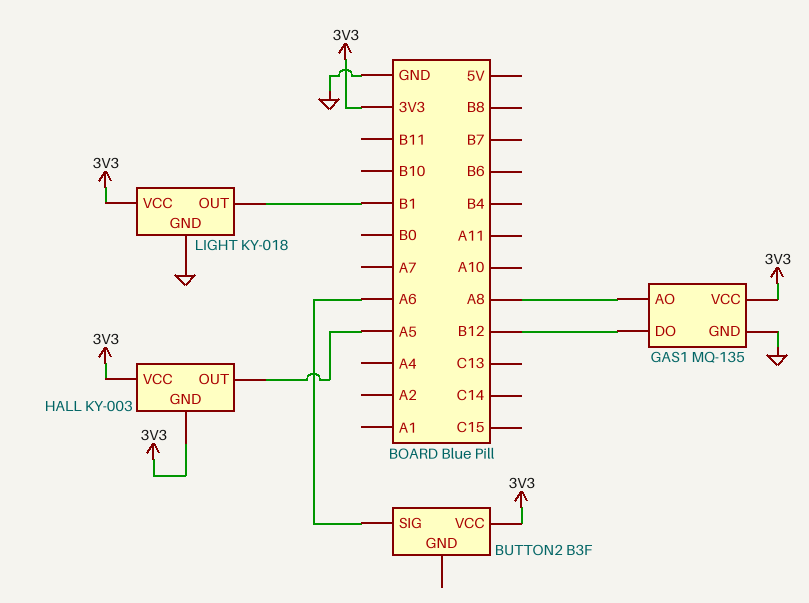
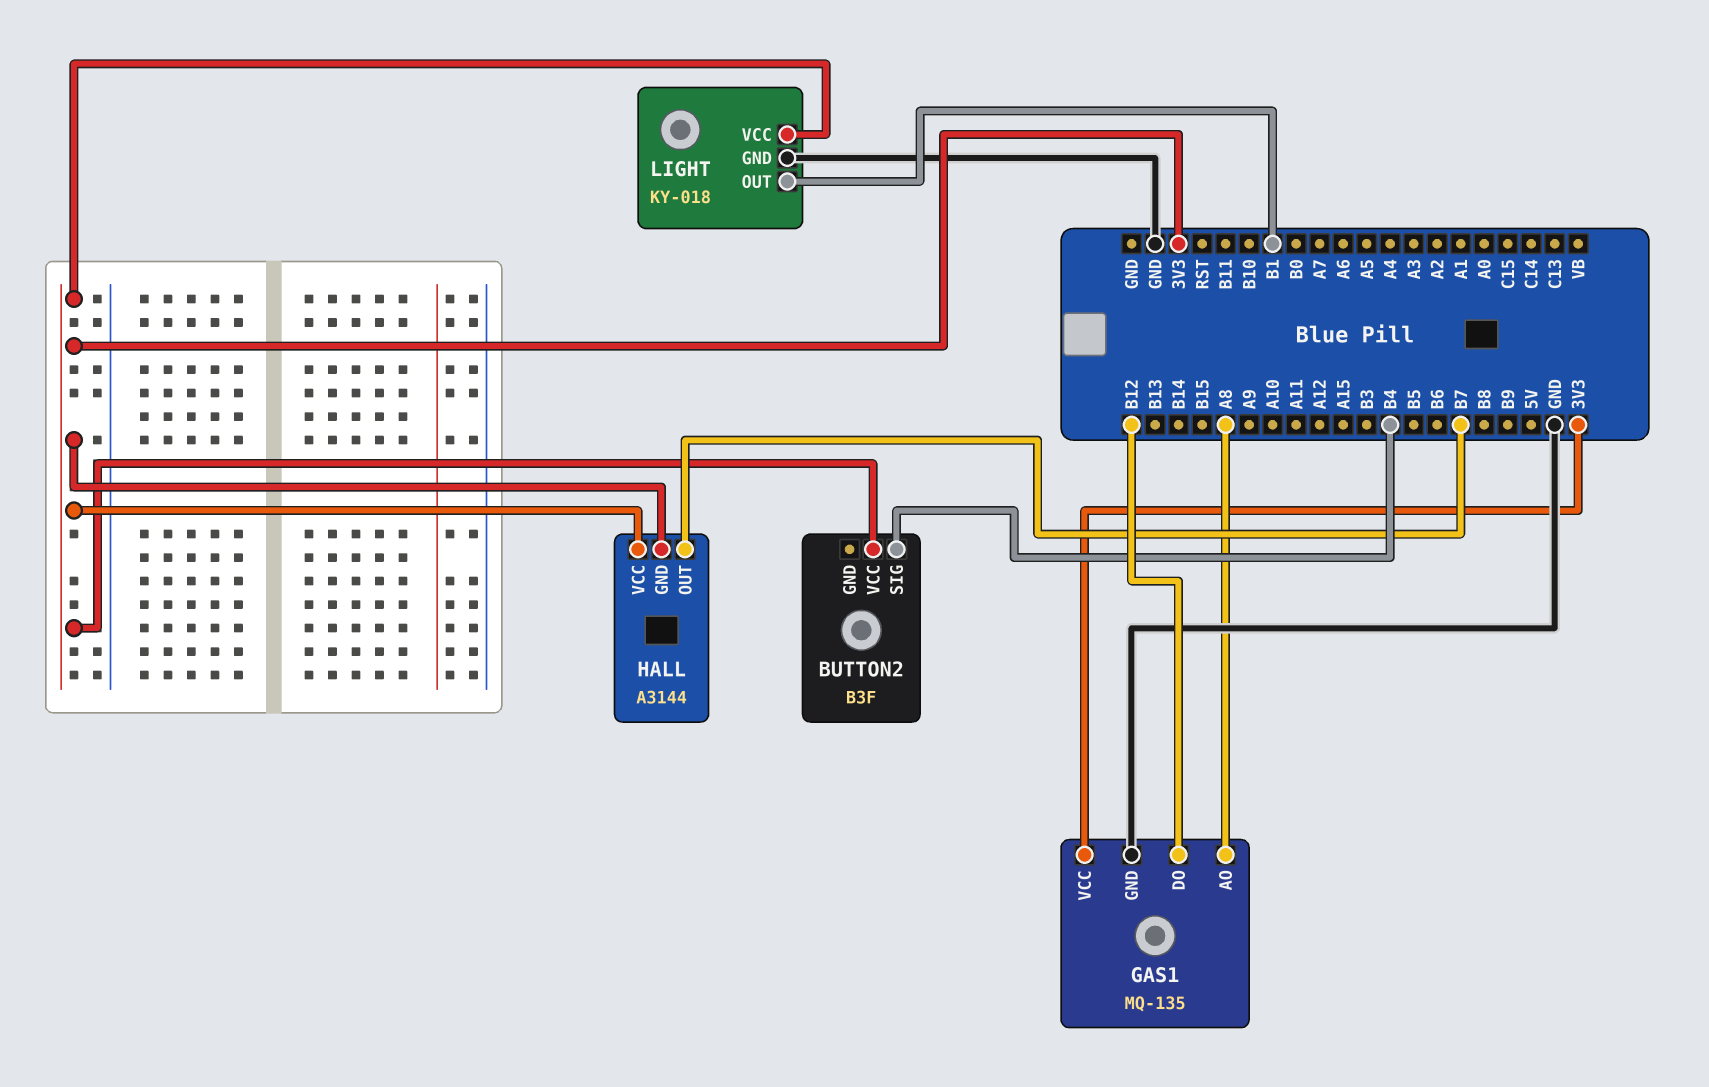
BUTTON2 pin SIG: A6 -> B4
HALL: KY-003 -> A3144
HALL pin OUT: A5 -> B7

